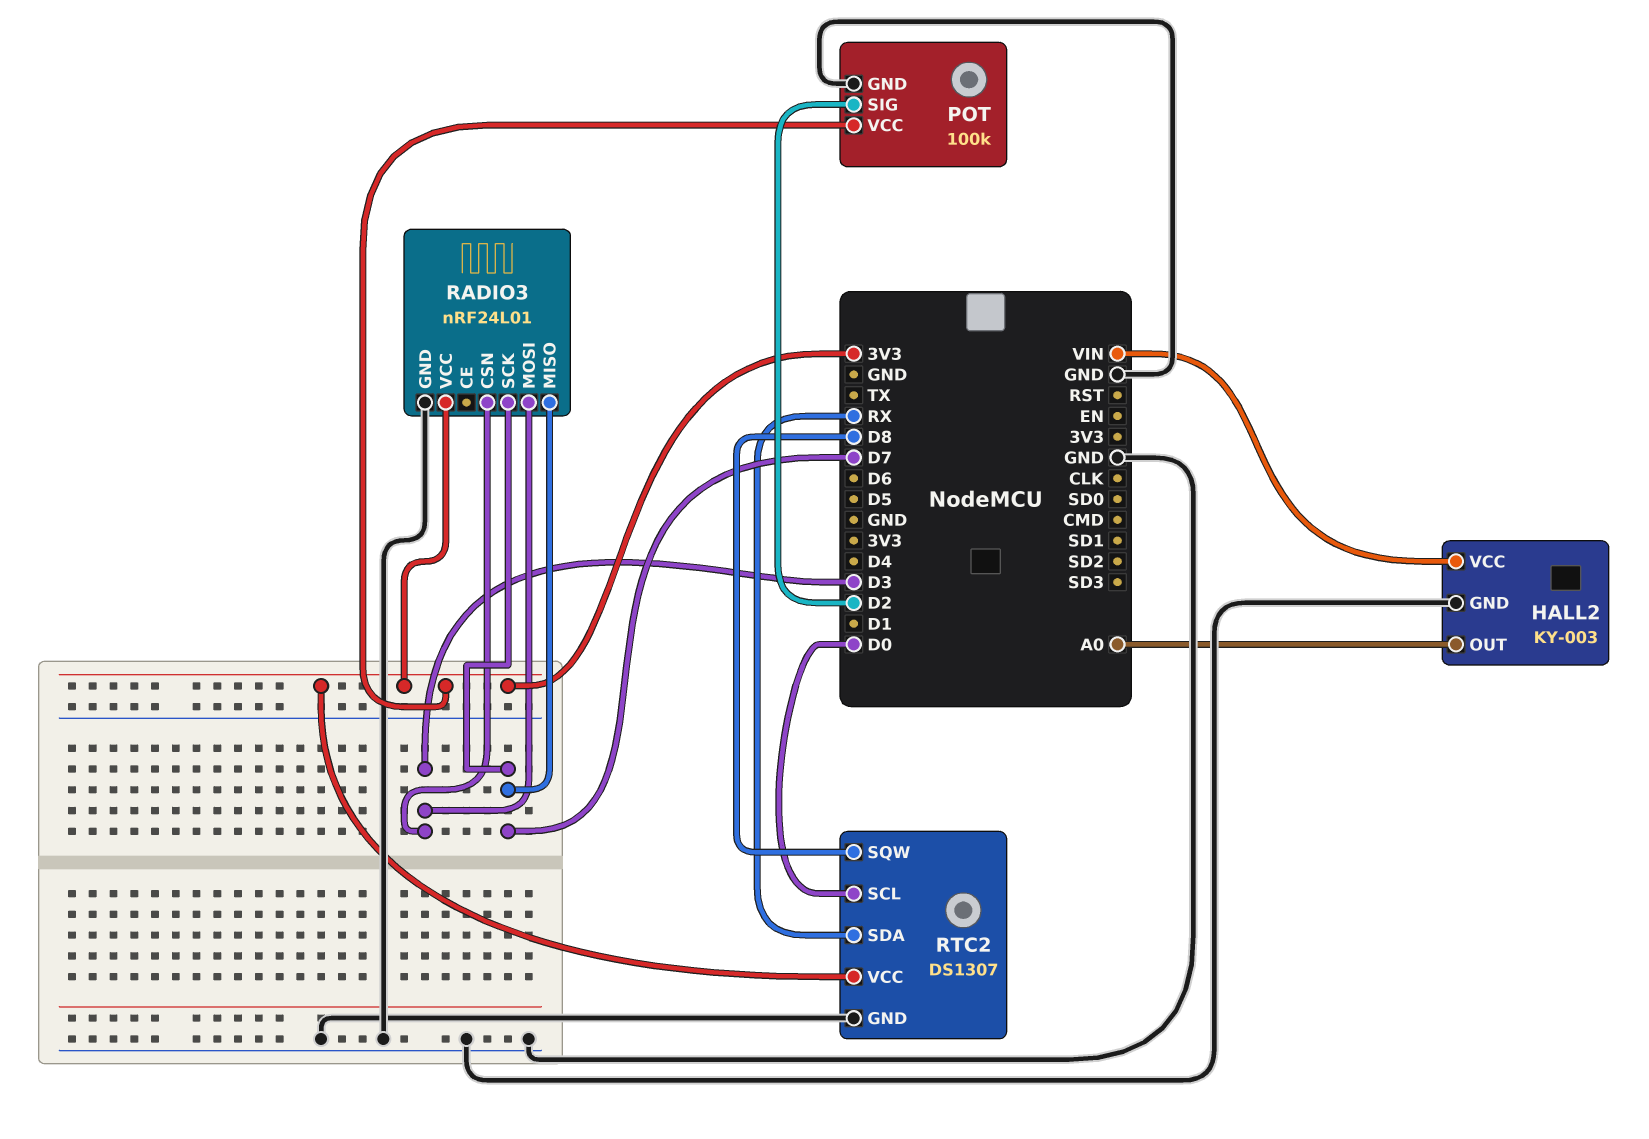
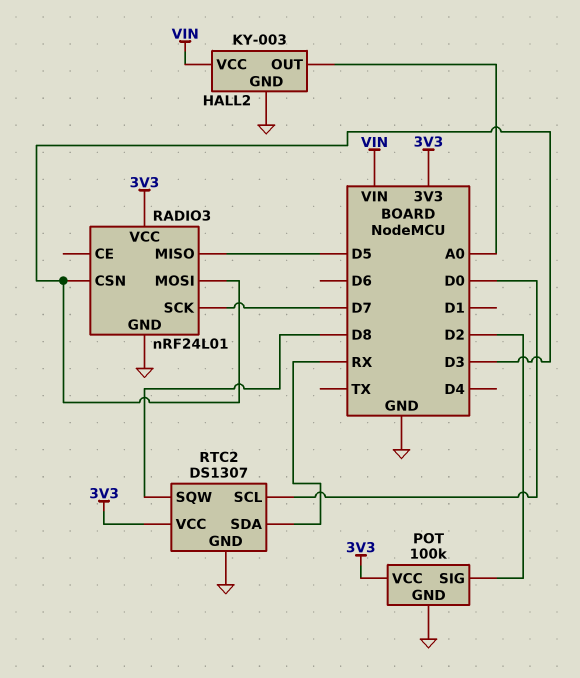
RADIO3 pin MISO: D7 -> D5

